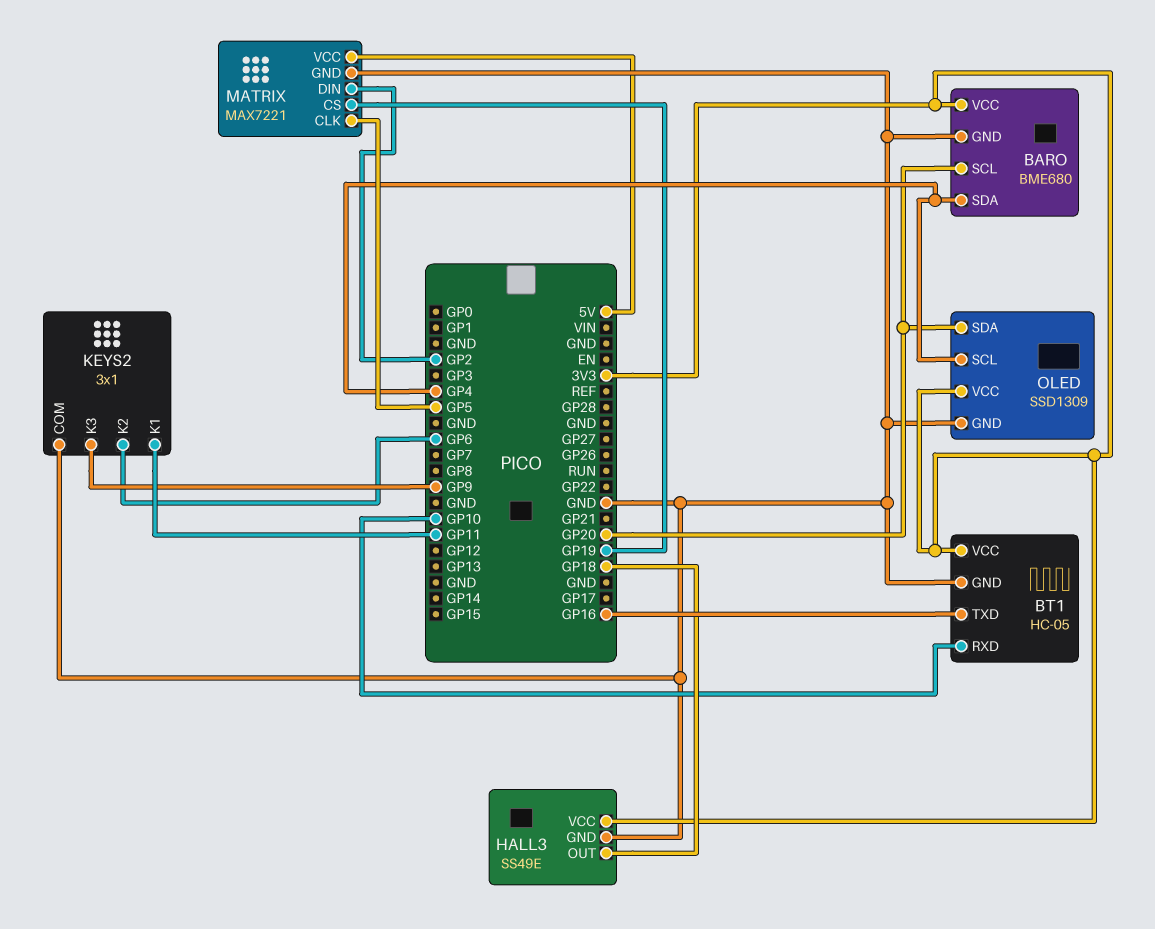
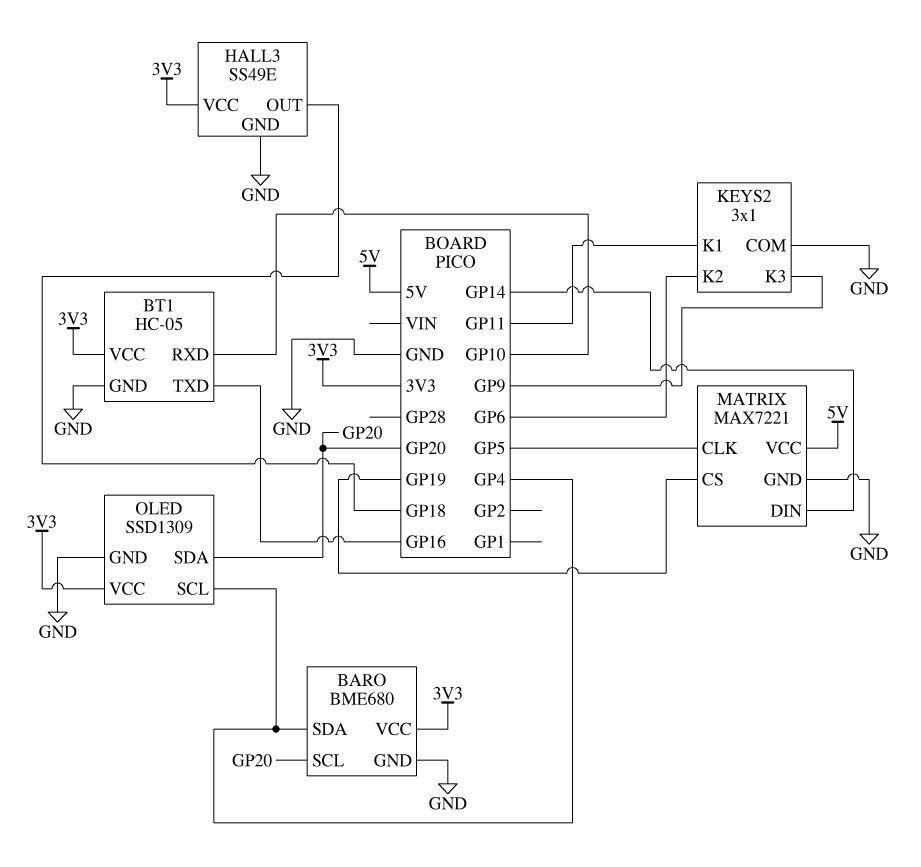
MATRIX pin DIN: GP2 -> GP14

